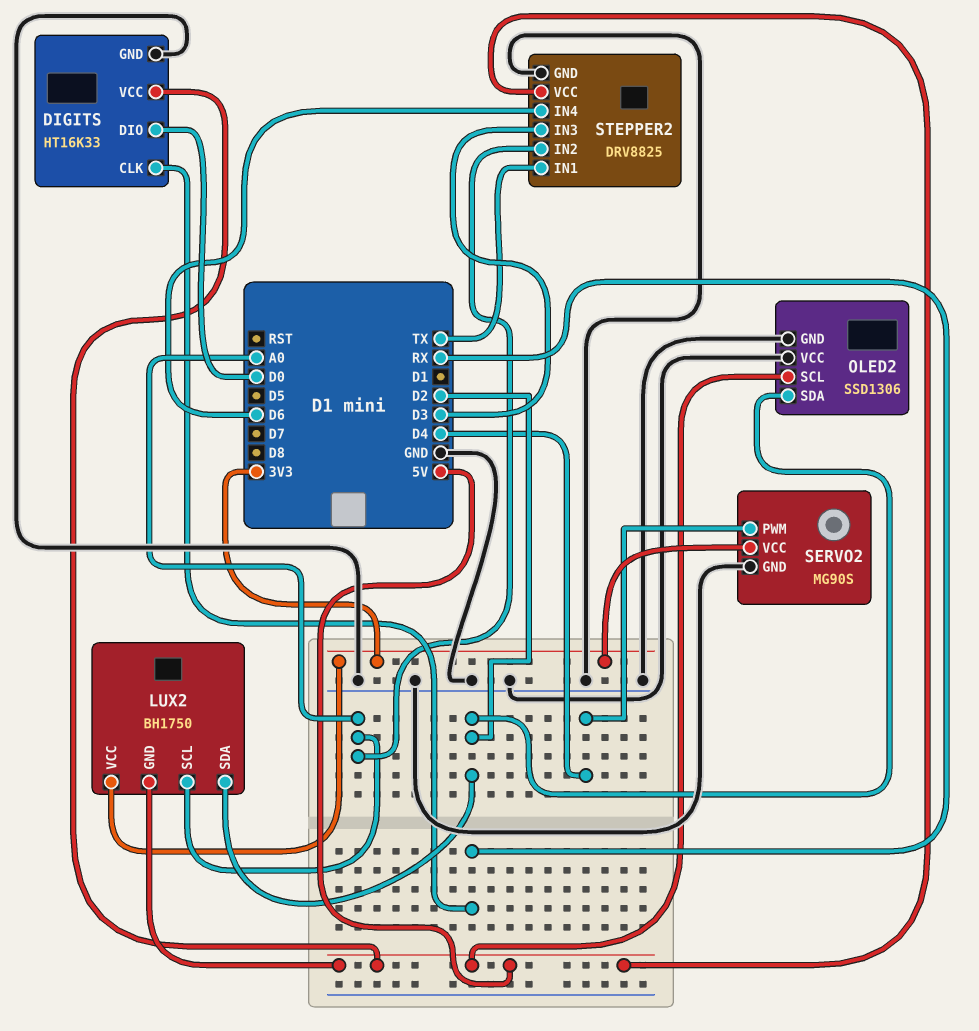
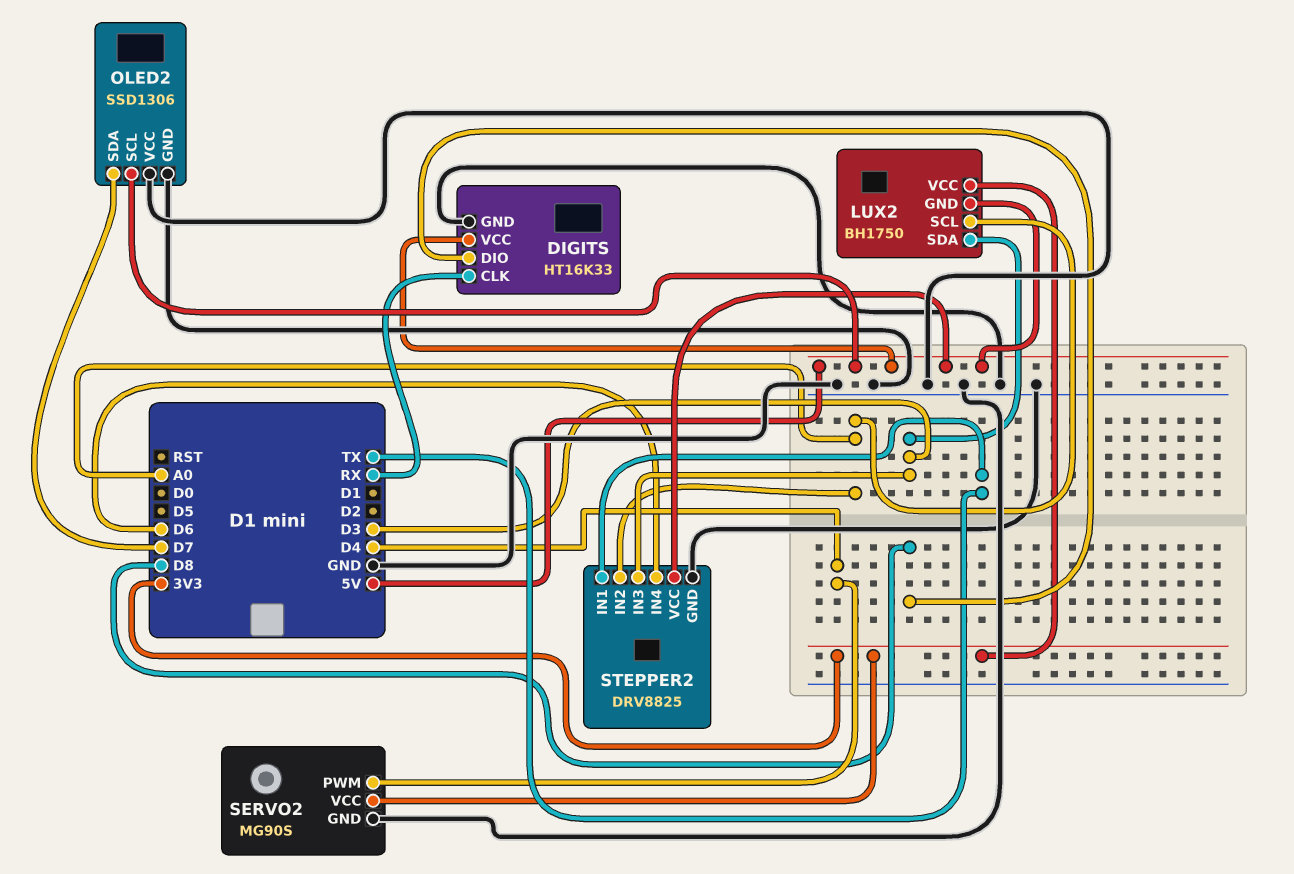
DIGITS pin DIO: D0 -> D8
LUX2 pin SDA: D2 -> D3
OLED2 pin SDA: D2 -> D7

